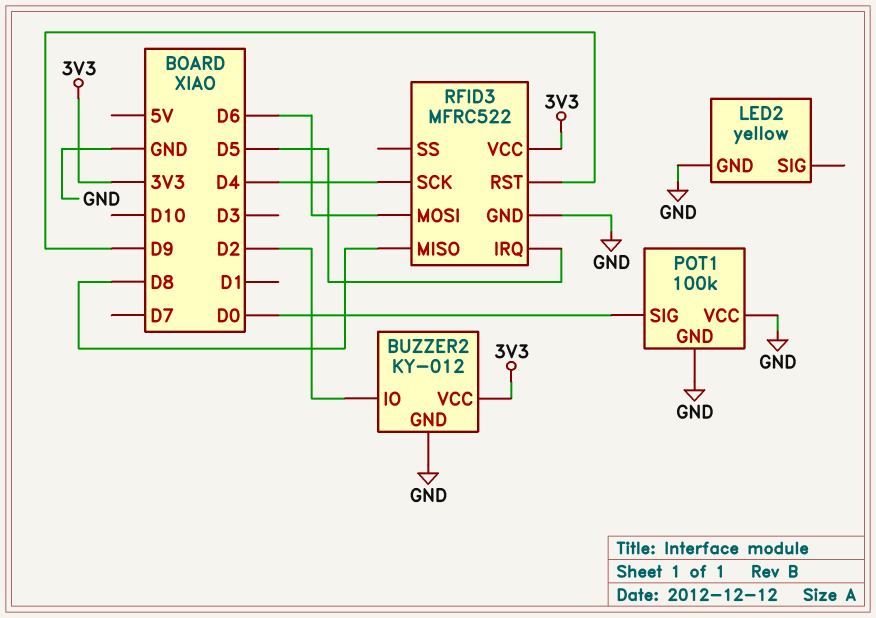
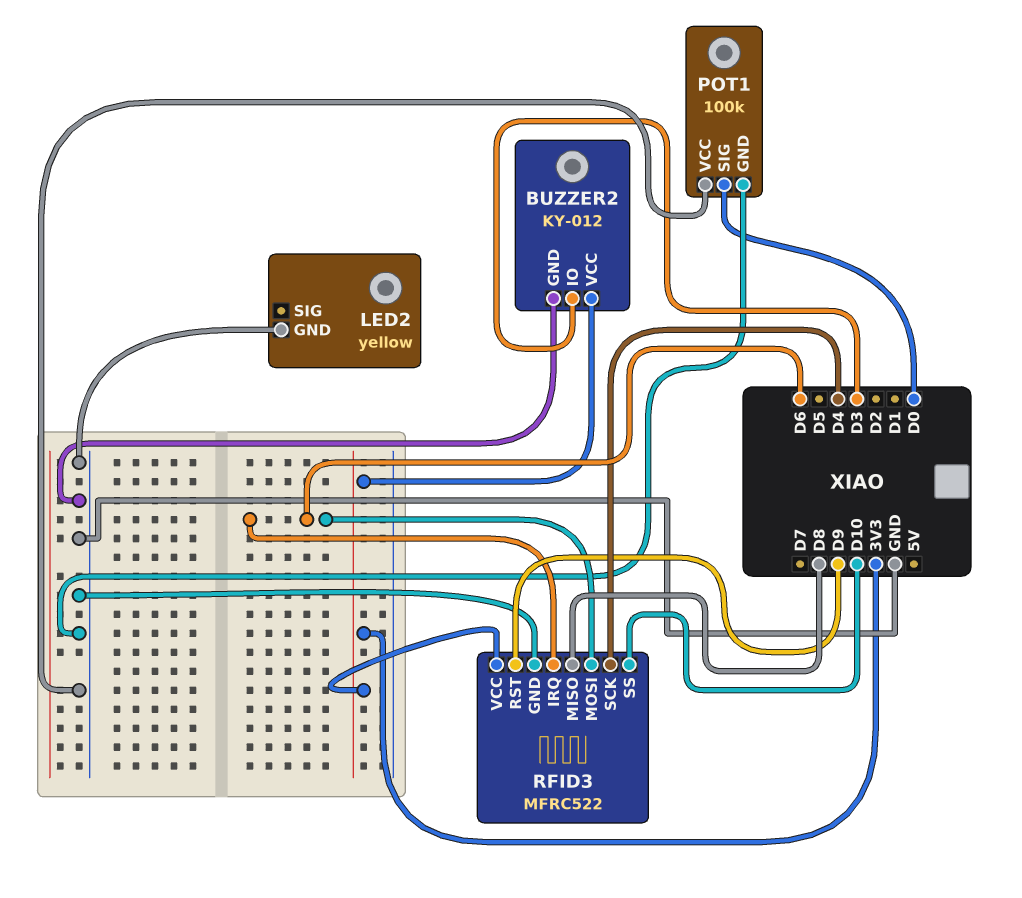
BUZZER2 pin IO: D2 -> D3
RFID3 pin IRQ: D5 -> D6
RFID3 pin SS: none -> D10

